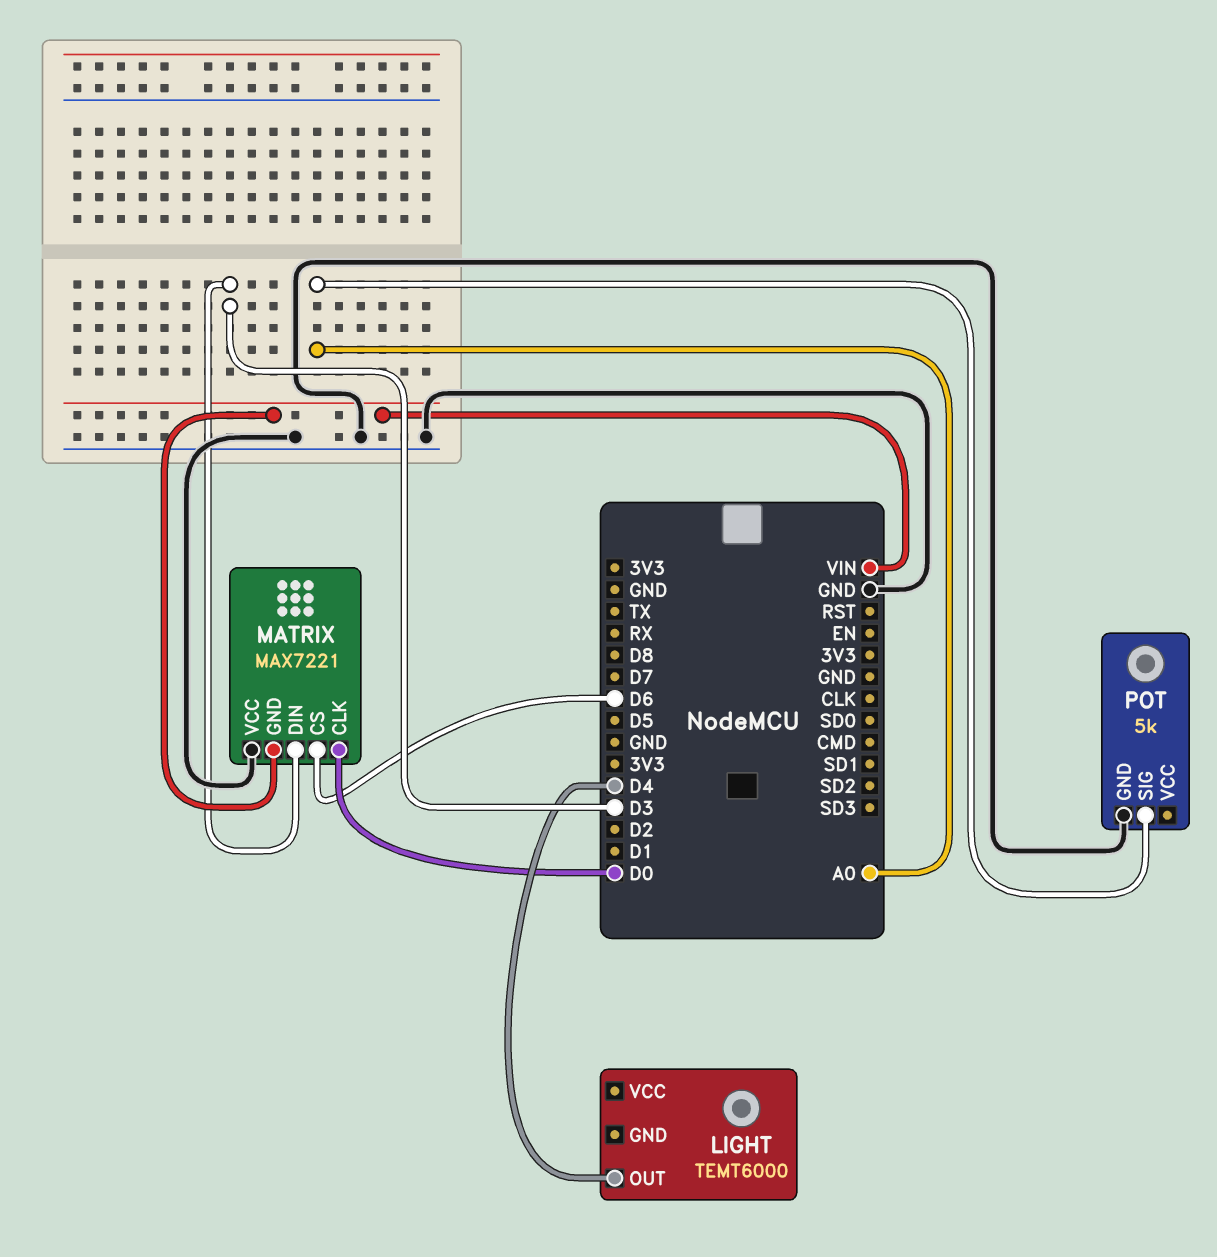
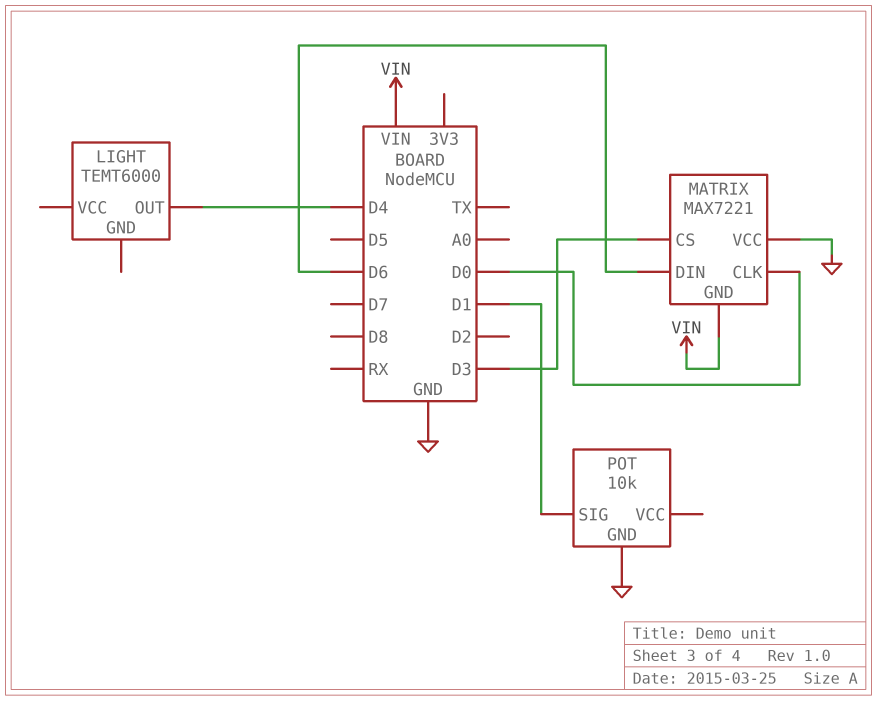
MATRIX pin CS: D6 -> D3
MATRIX pin DIN: D3 -> D6
POT: 5k -> 10k
POT pin SIG: A0 -> D1

